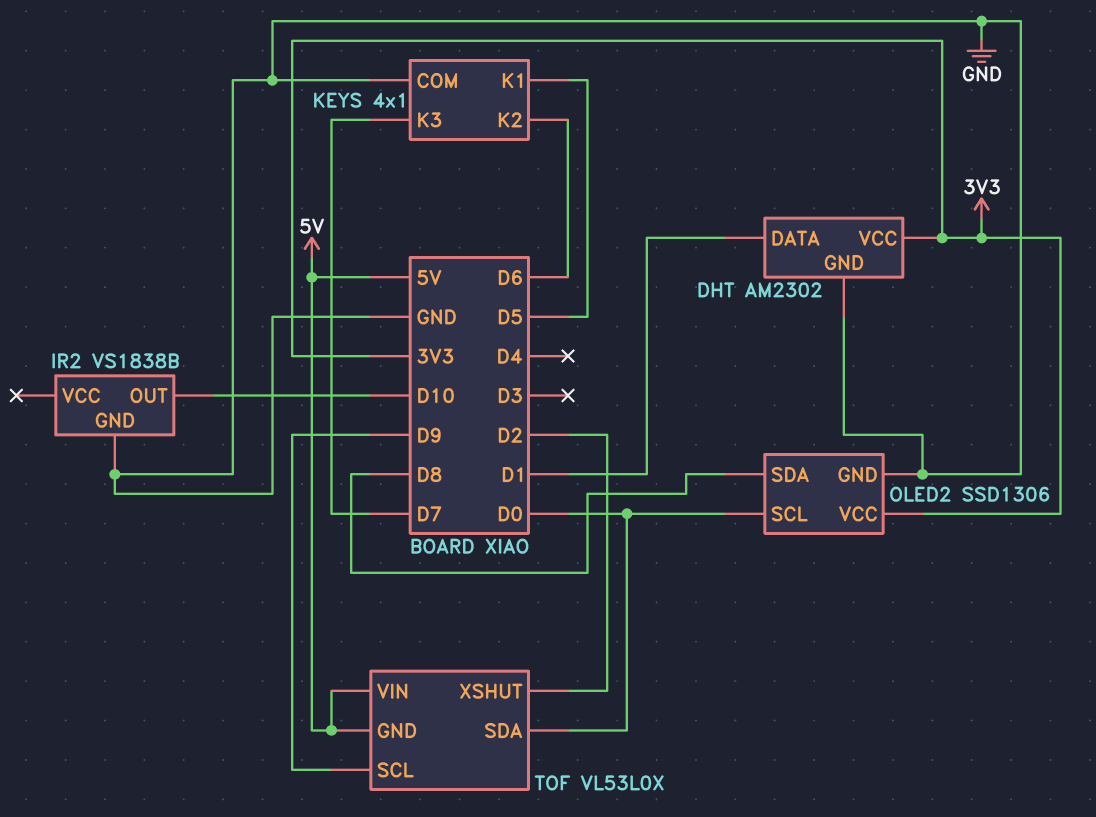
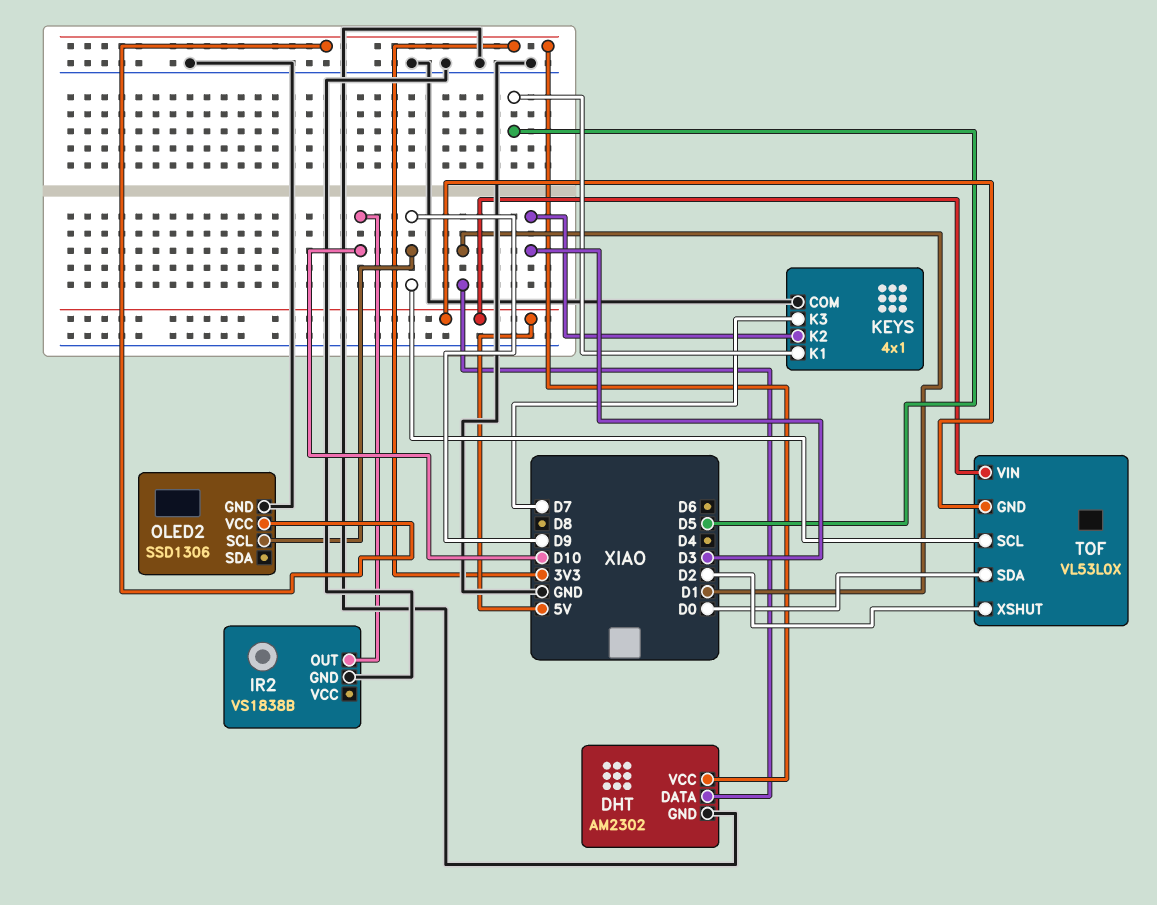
KEYS pin K2: D6 -> D3
OLED2 pin SCL: D0 -> D9
OLED2 pin SDA: D8 -> none

